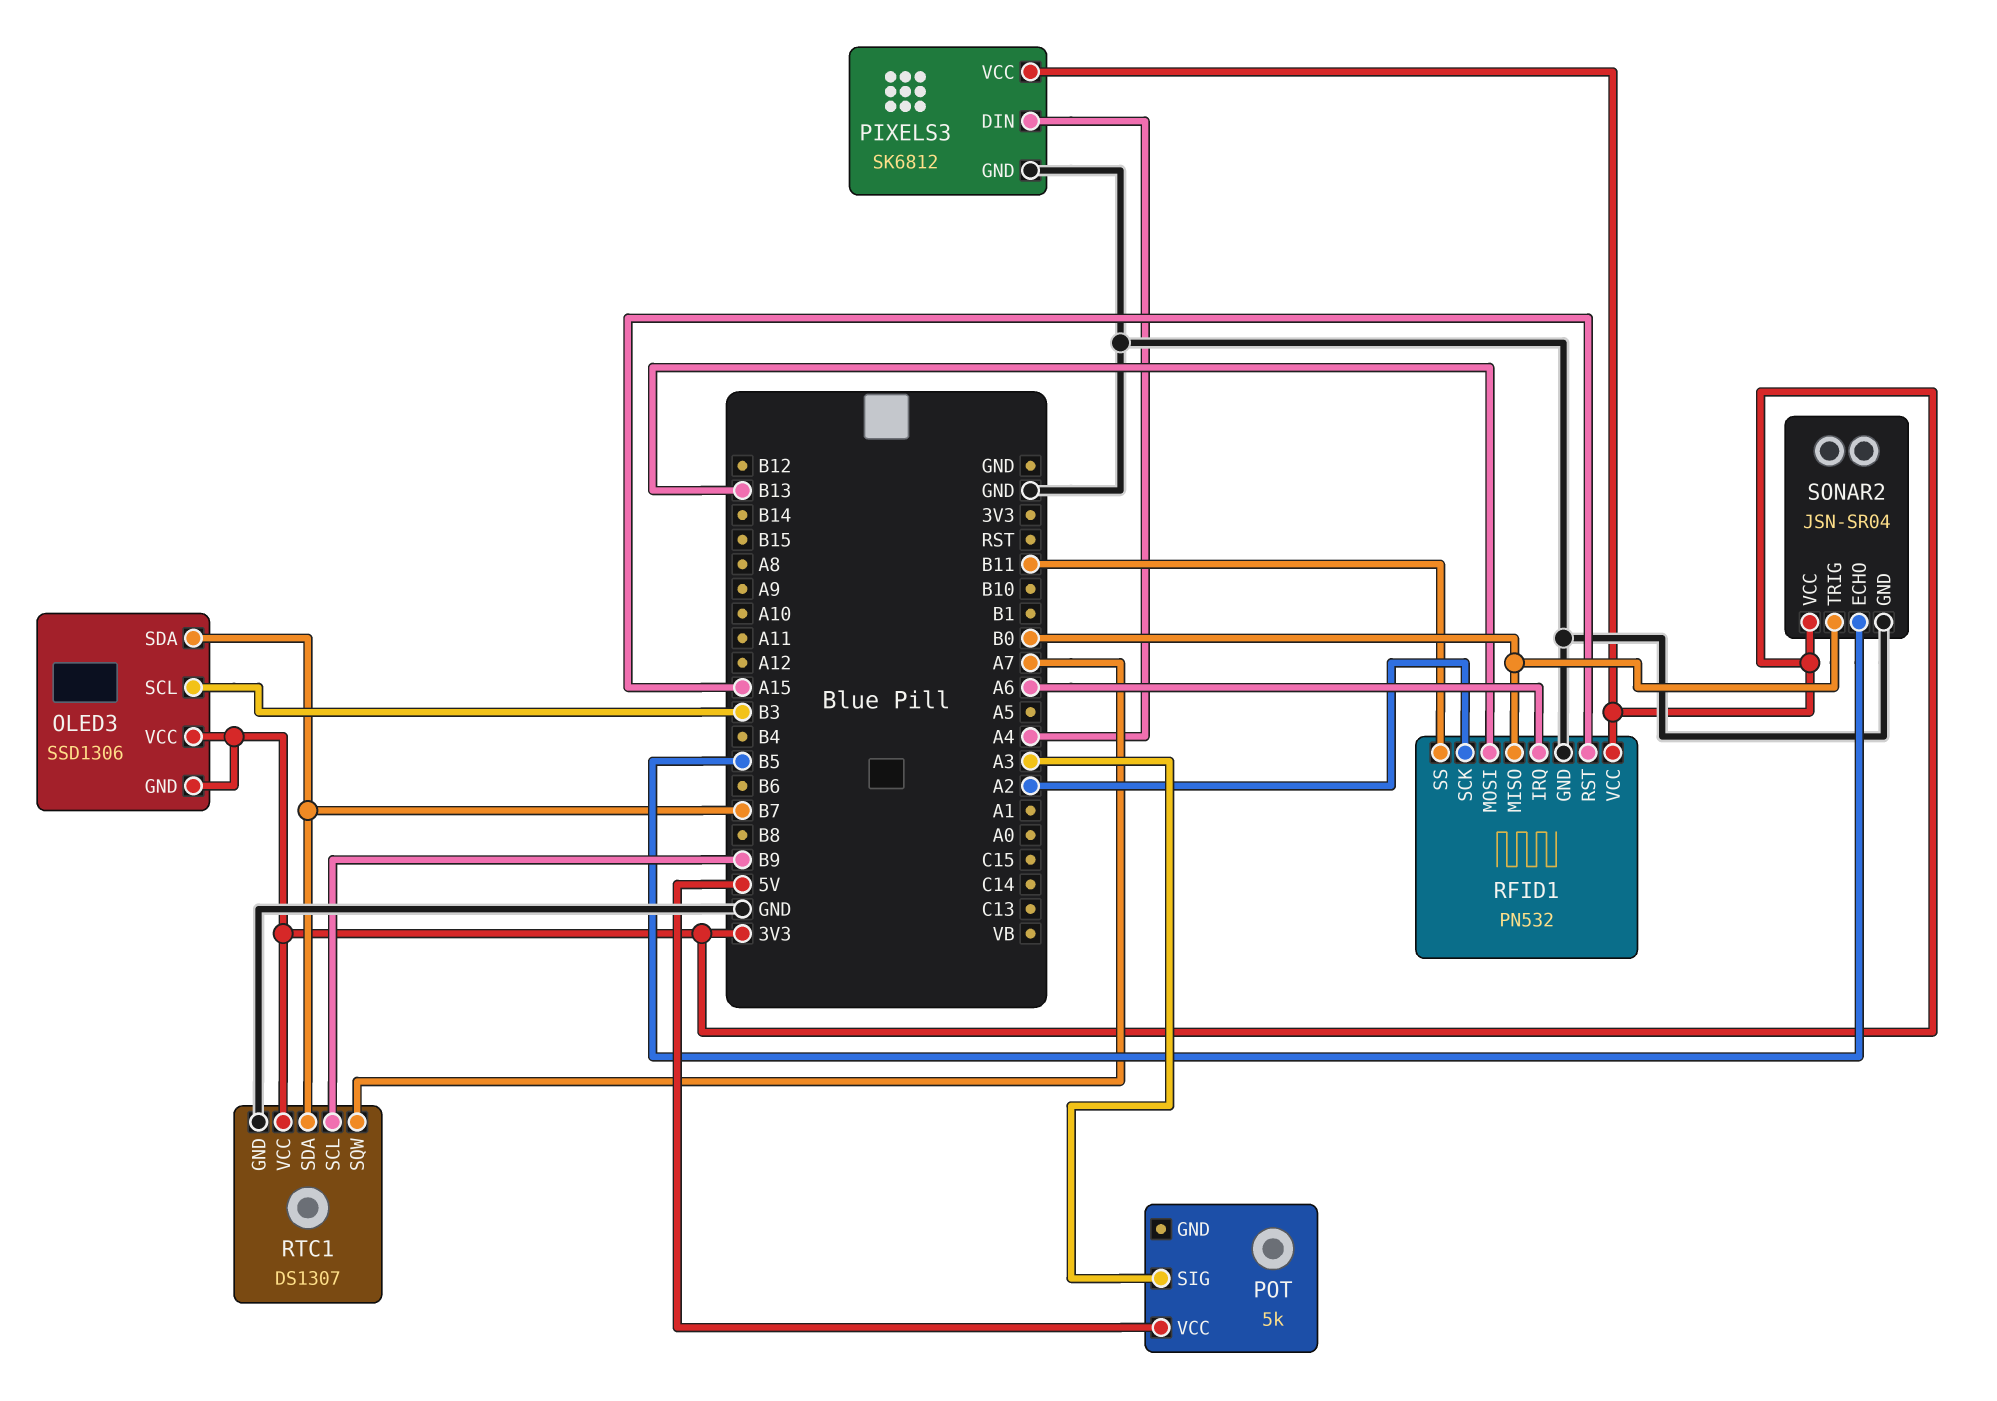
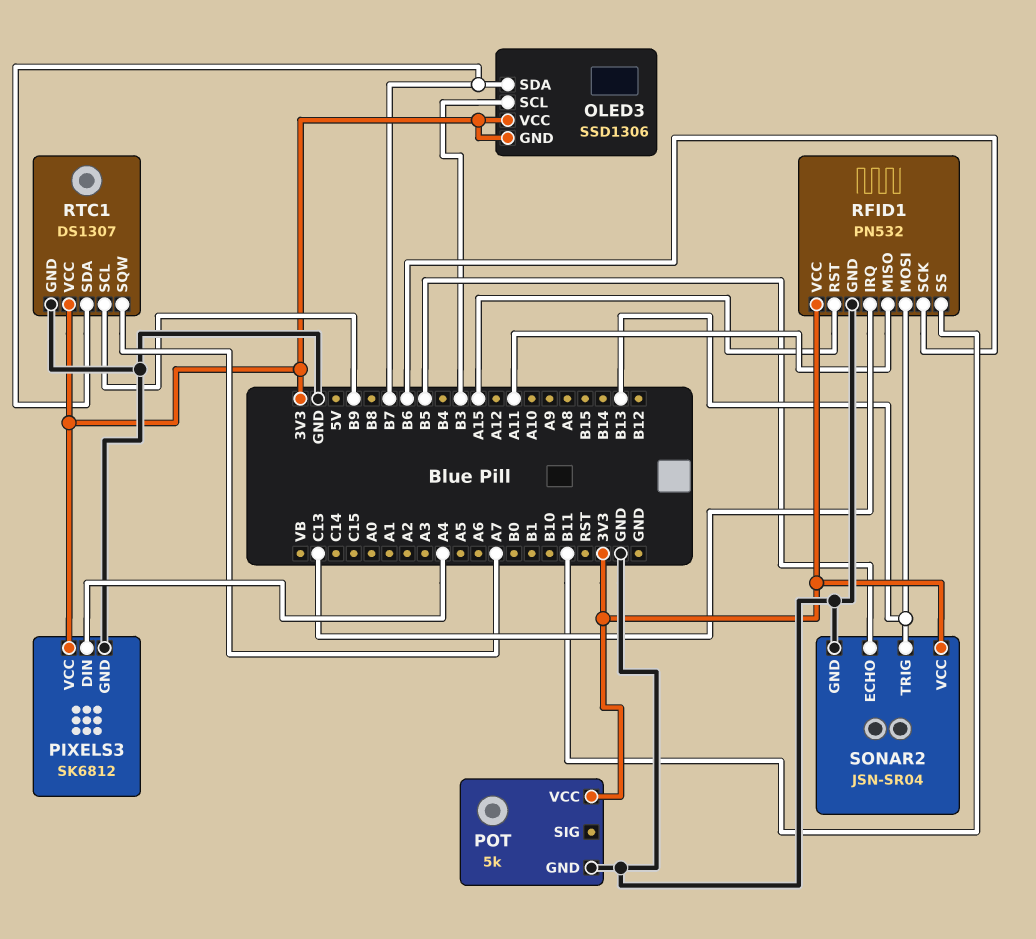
POT pin GND: none -> GND
POT pin SIG: A3 -> none
POT pin VCC: 5V -> 3V3
RFID1 pin IRQ: A6 -> C13
RFID1 pin MISO: B0 -> A11
RFID1 pin SCK: A2 -> B6
SONAR2 pin TRIG: B0 -> B13

